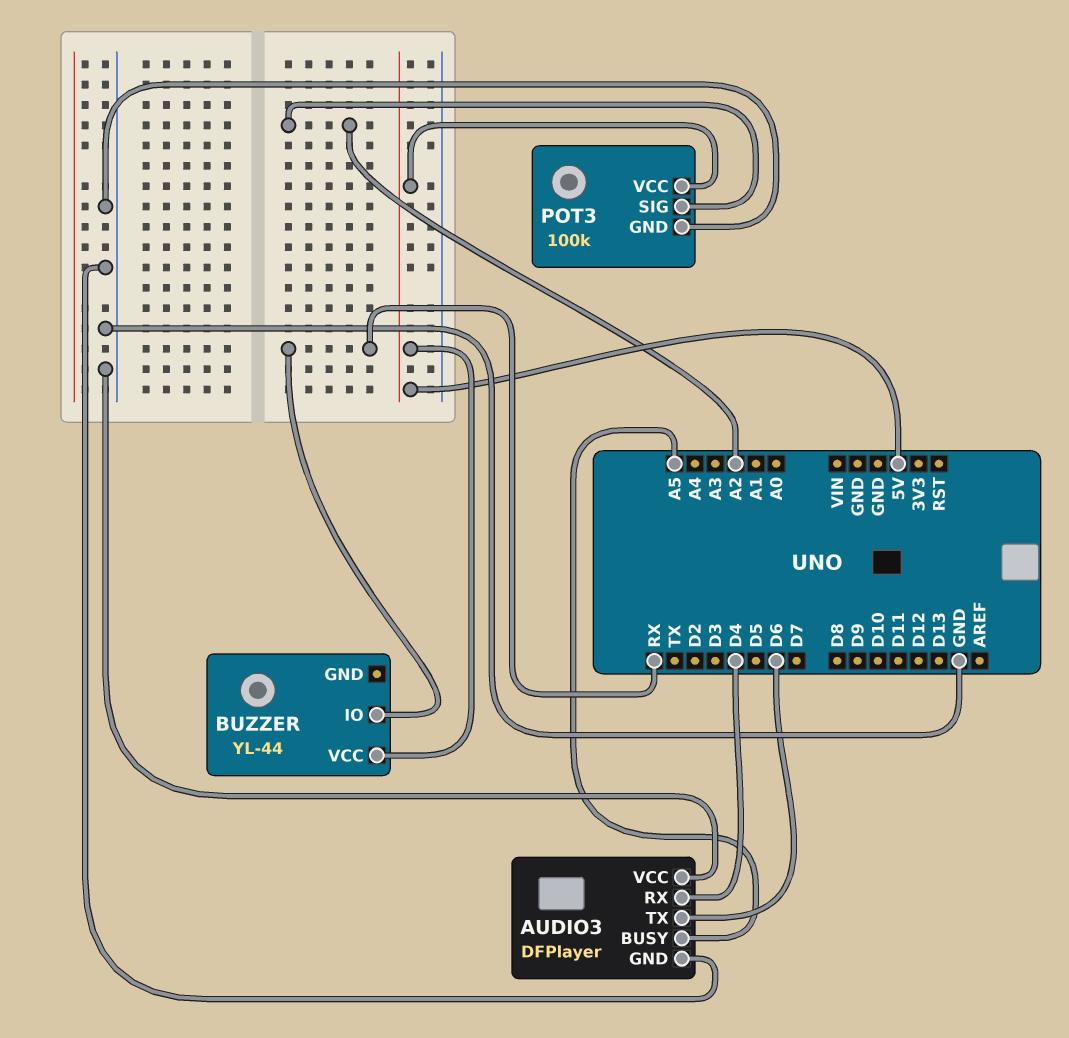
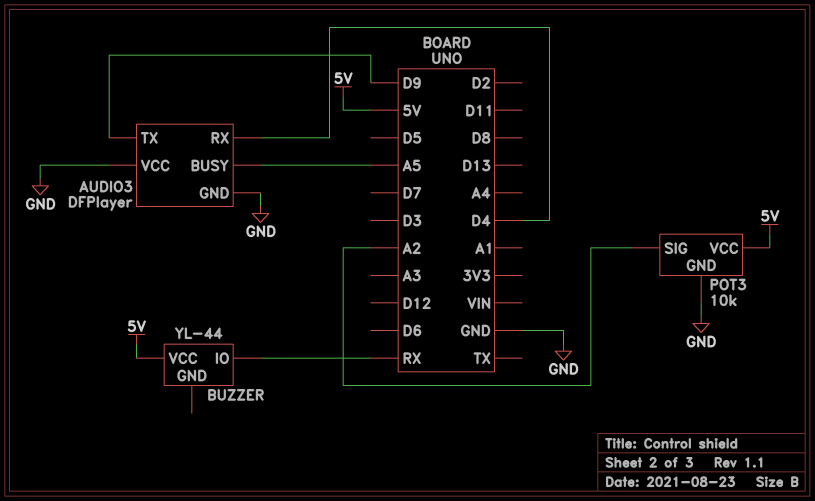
AUDIO3 pin TX: D6 -> D9
POT3: 100k -> 10k

